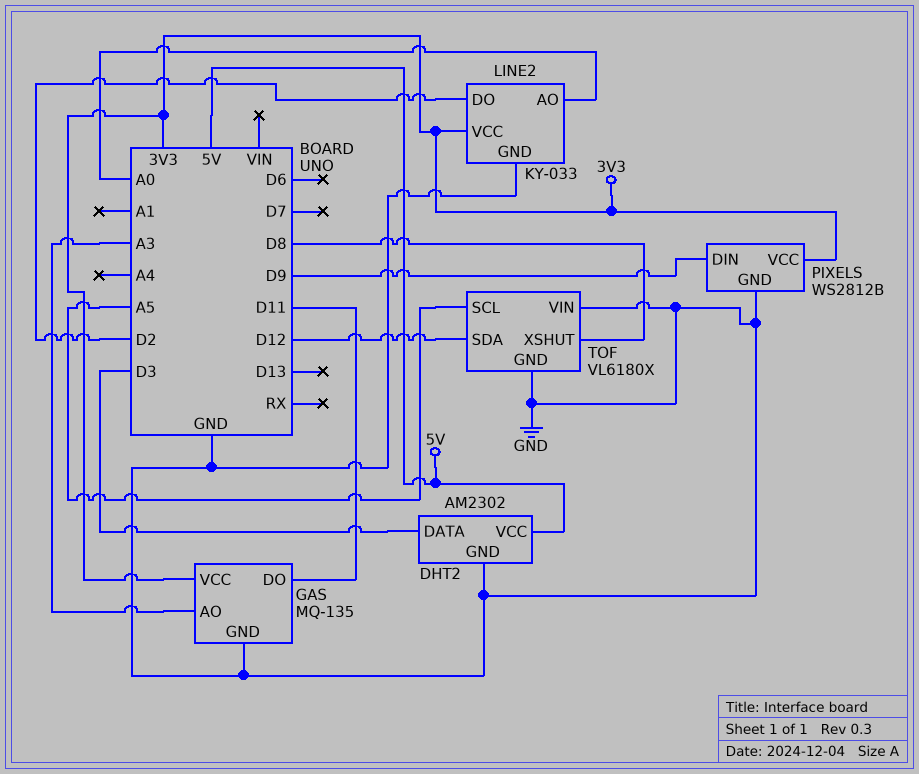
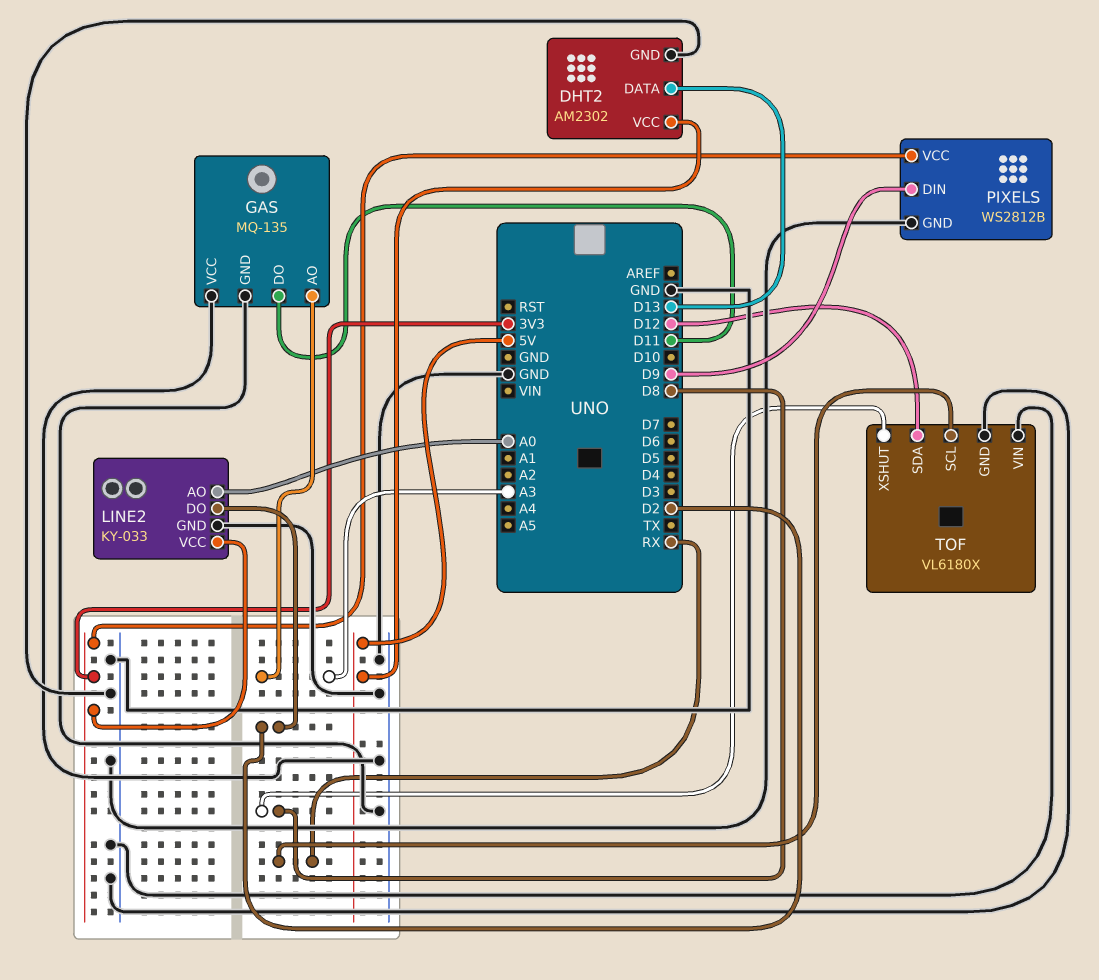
DHT2 pin DATA: D3 -> D13
GAS pin VCC: 3V3 -> GND
TOF pin SCL: A5 -> RX

